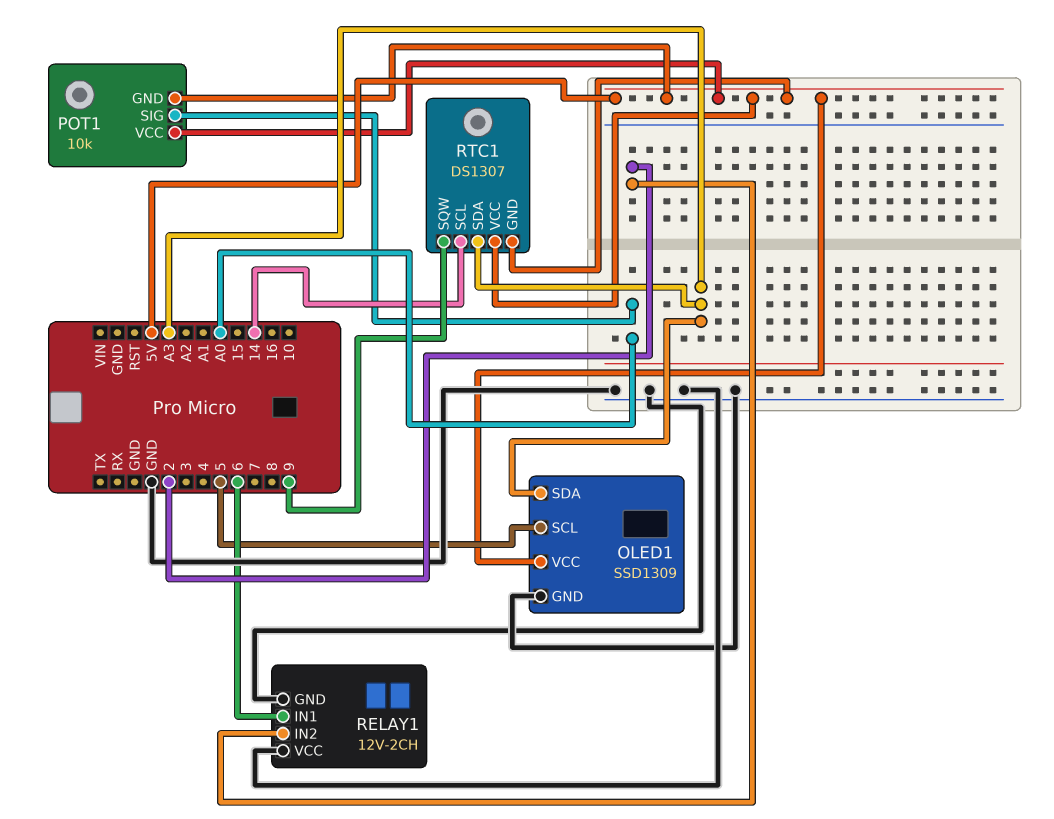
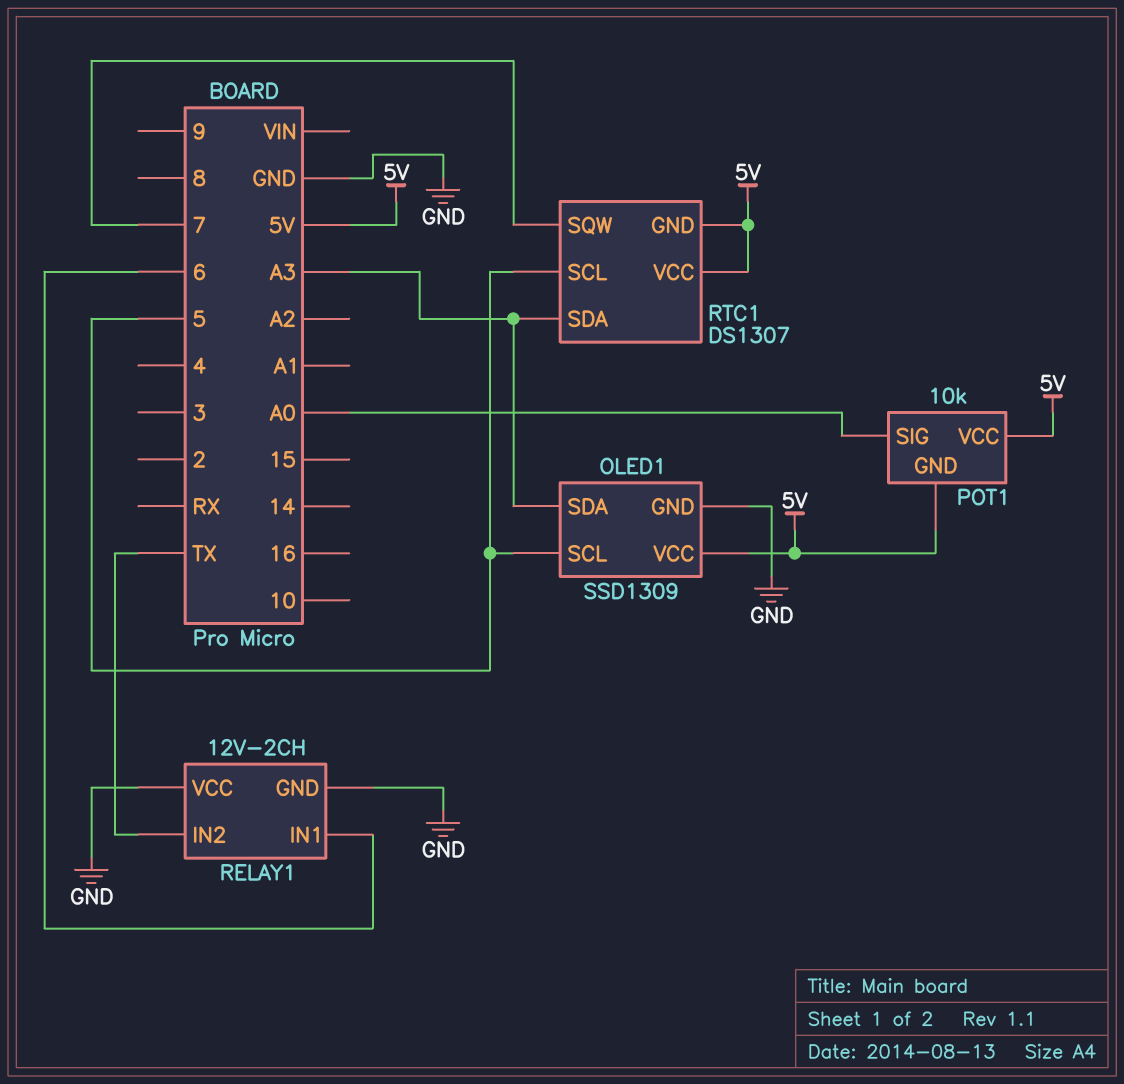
RELAY1 pin IN2: 2 -> TX
RTC1 pin SCL: 14 -> 5
RTC1 pin SQW: 9 -> 7

